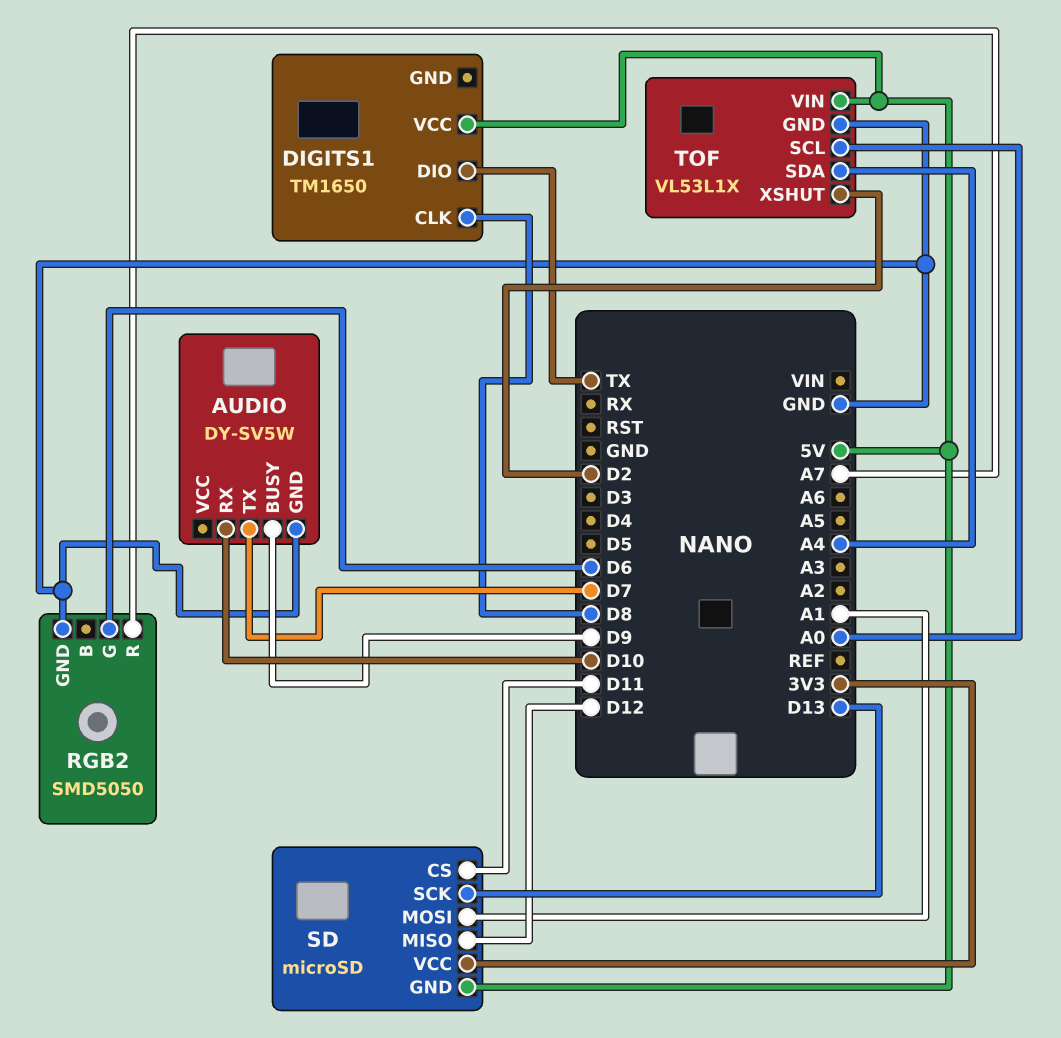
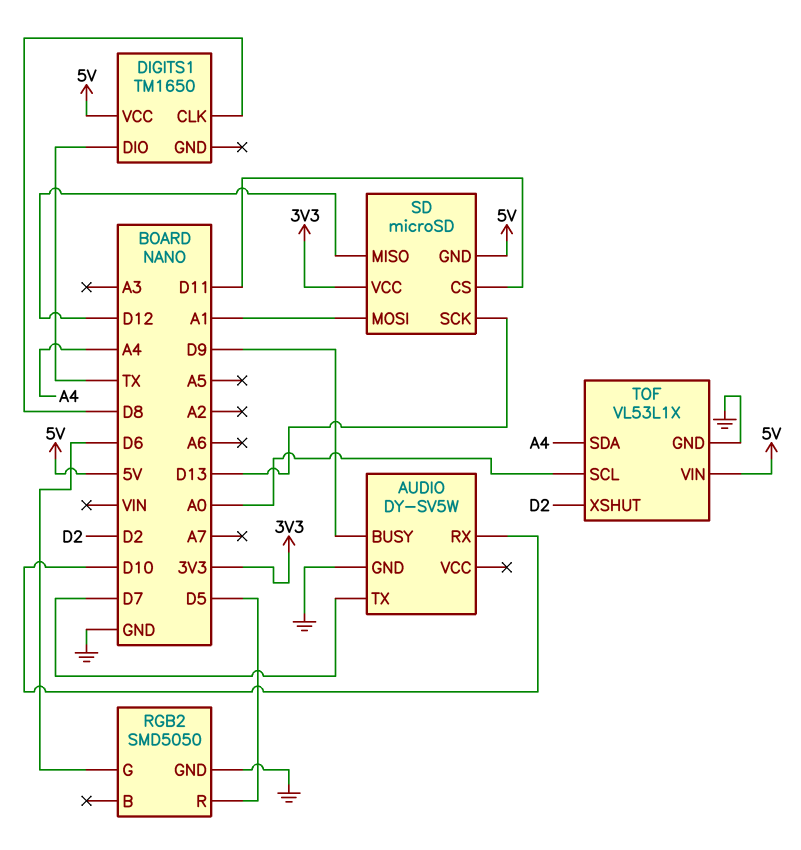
RGB2 pin R: A7 -> D5

